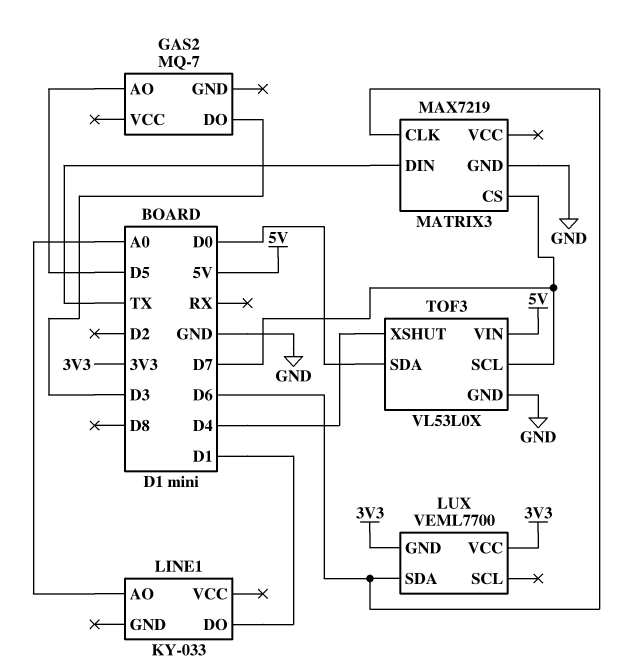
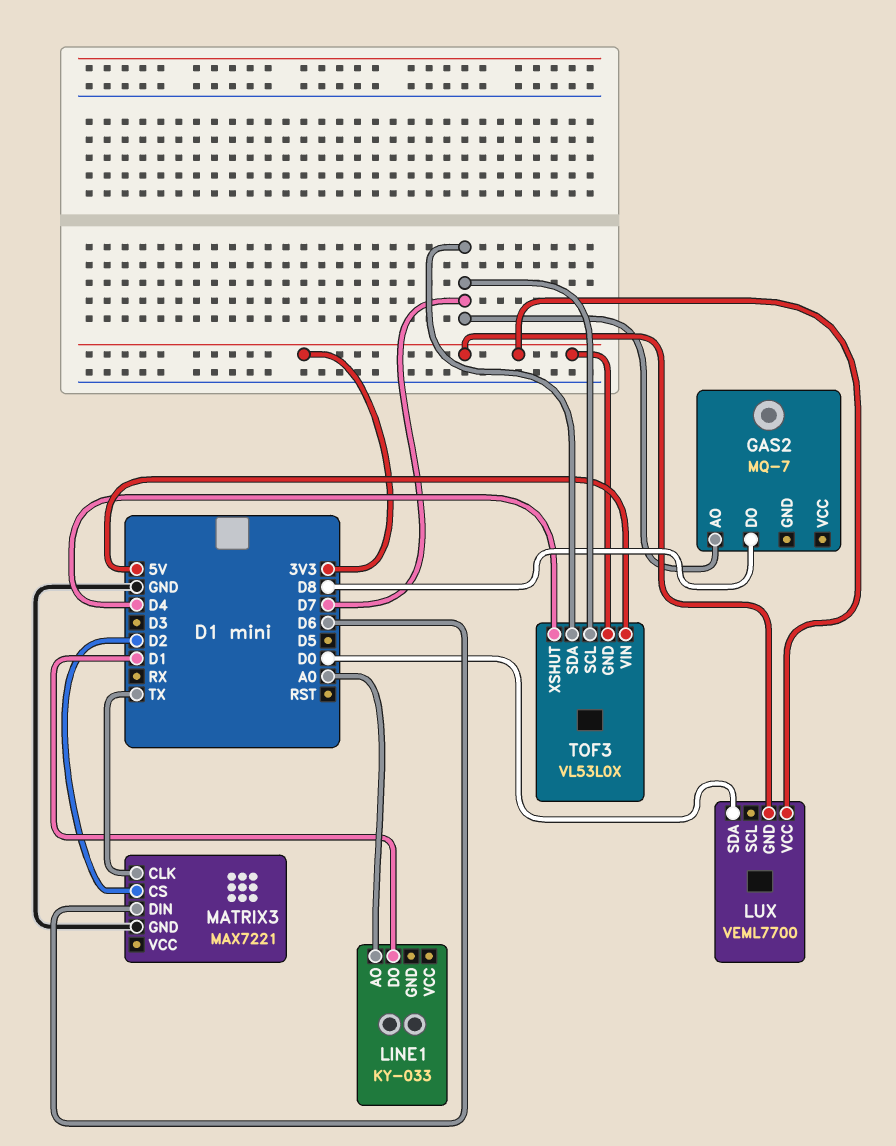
GAS2 pin AO: D5 -> D7
GAS2 pin DO: D3 -> D8
LUX pin SDA: D6 -> D0
MATRIX3: MAX7219 -> MAX7221
MATRIX3 pin CLK: D6 -> TX
MATRIX3 pin CS: D7 -> D2
MATRIX3 pin DIN: TX -> D6
TOF3 pin GND: GND -> 3V3
TOF3 pin SDA: D0 -> D7

